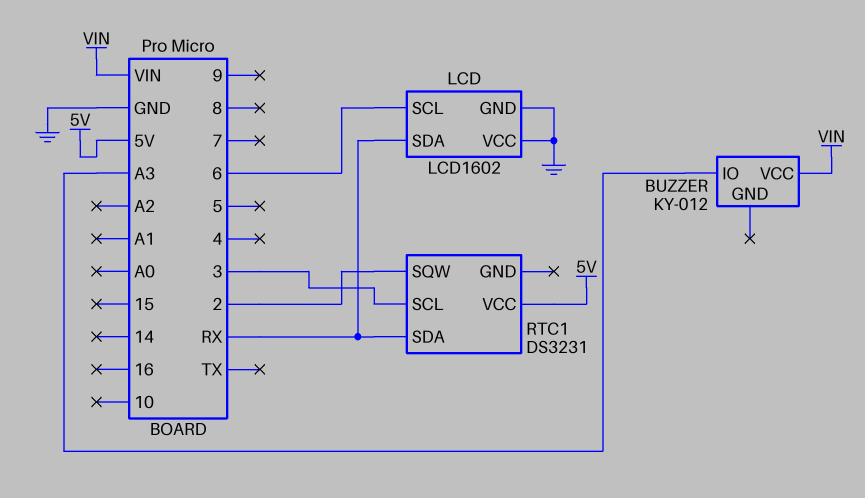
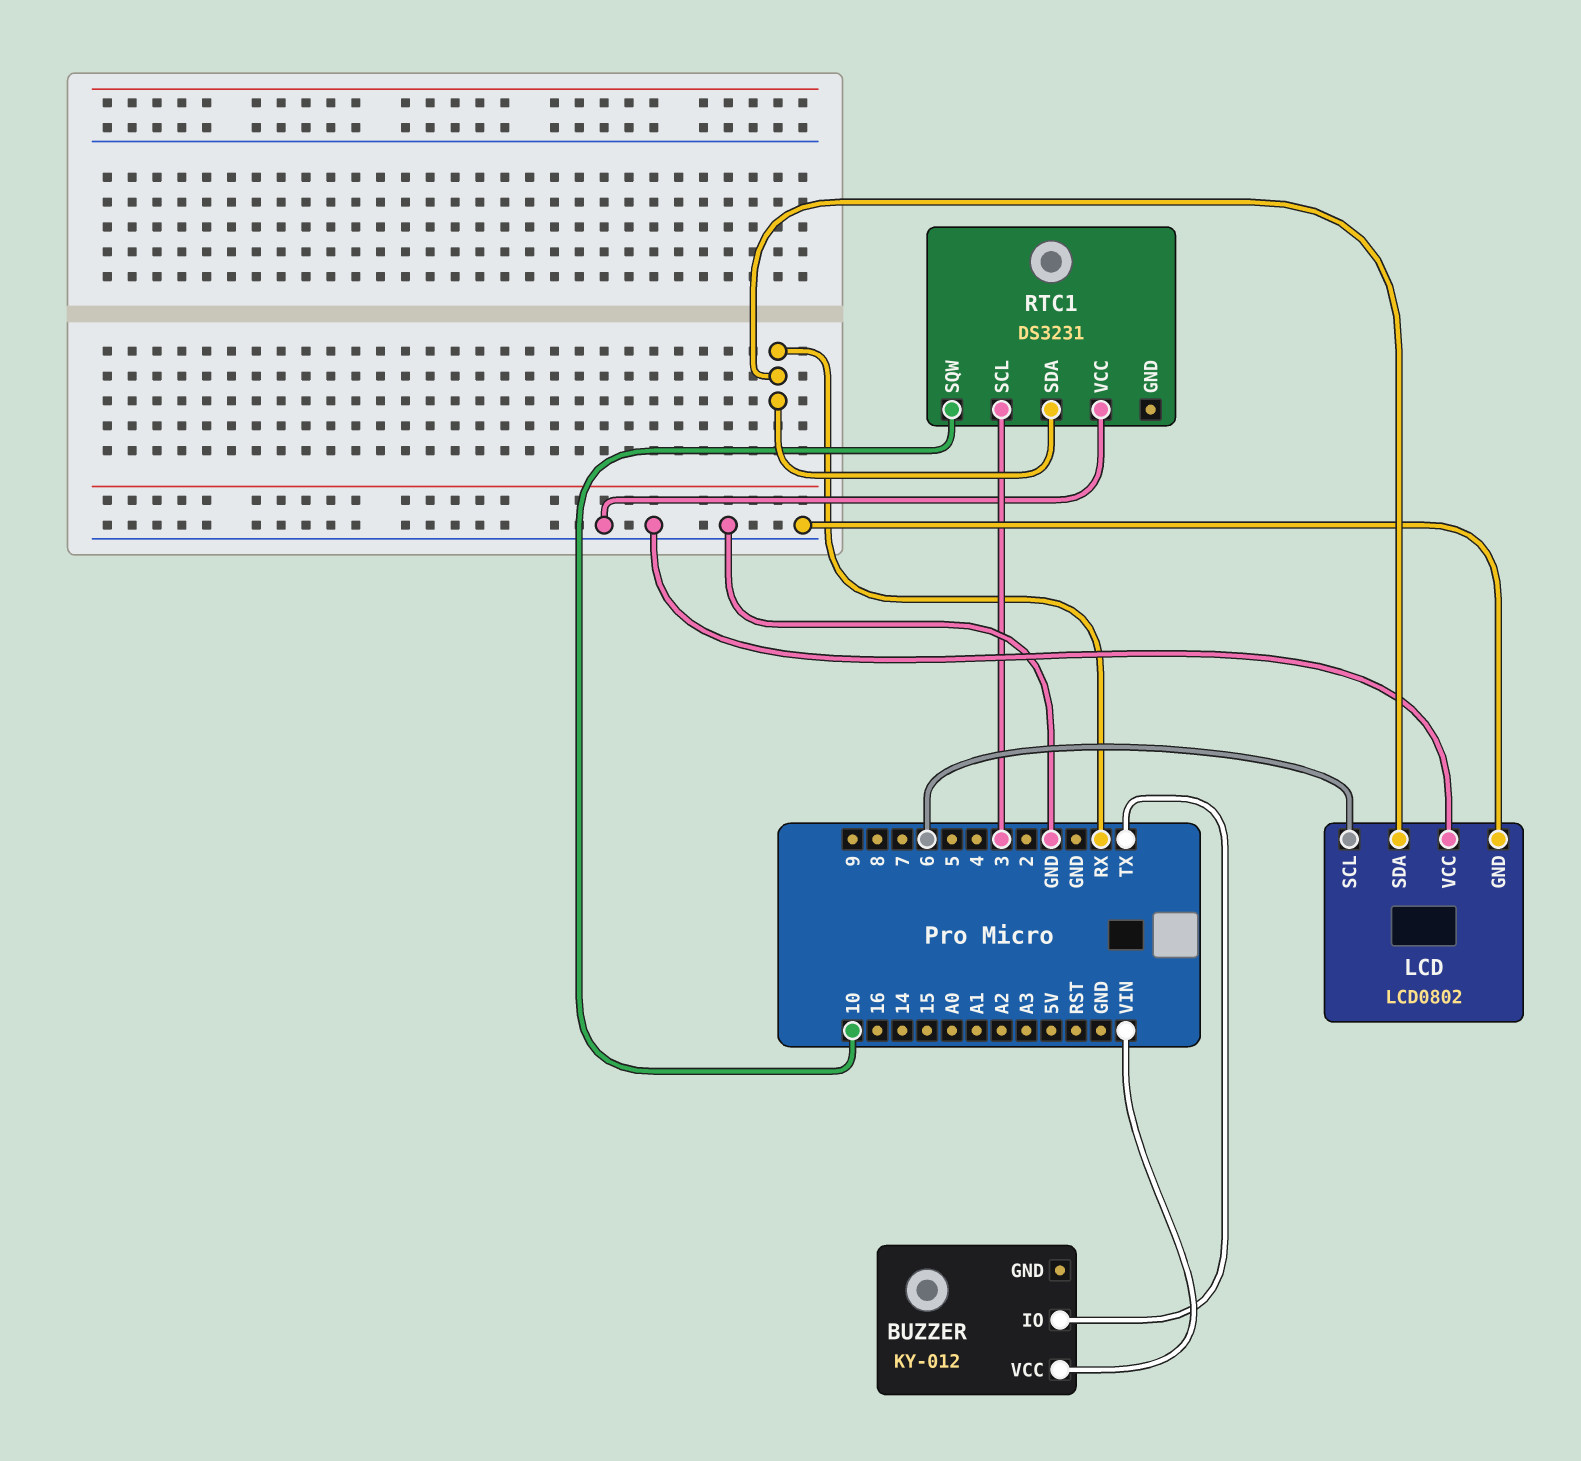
BUZZER pin IO: A3 -> TX
LCD: LCD1602 -> LCD0802
RTC1 pin SQW: 2 -> 10
RTC1 pin VCC: 5V -> GND

